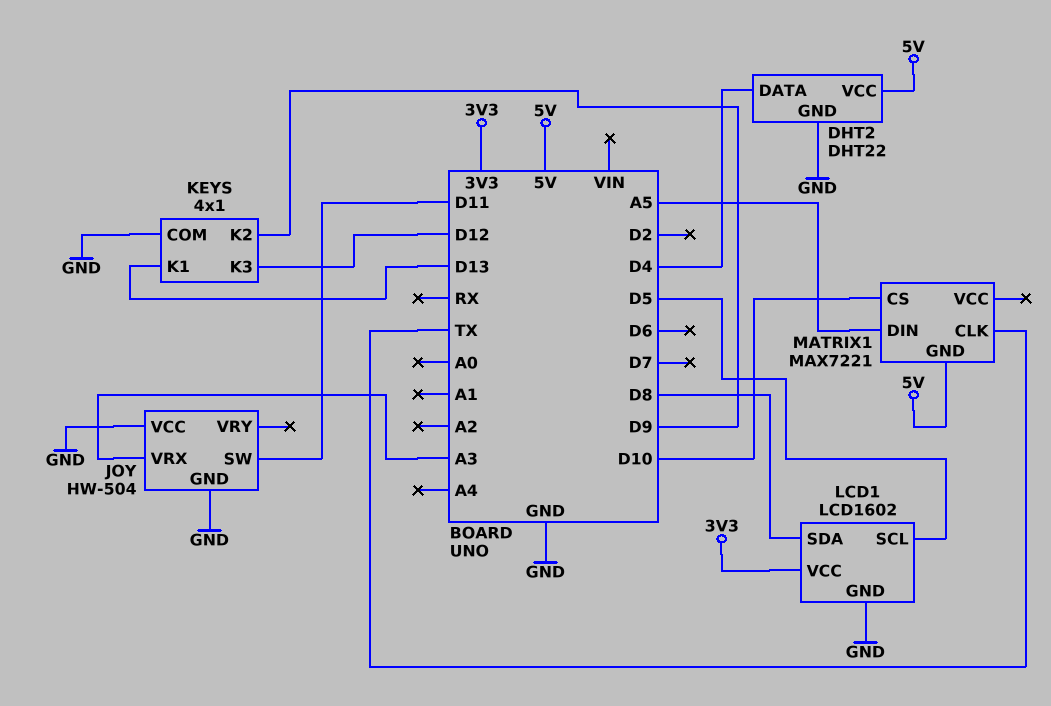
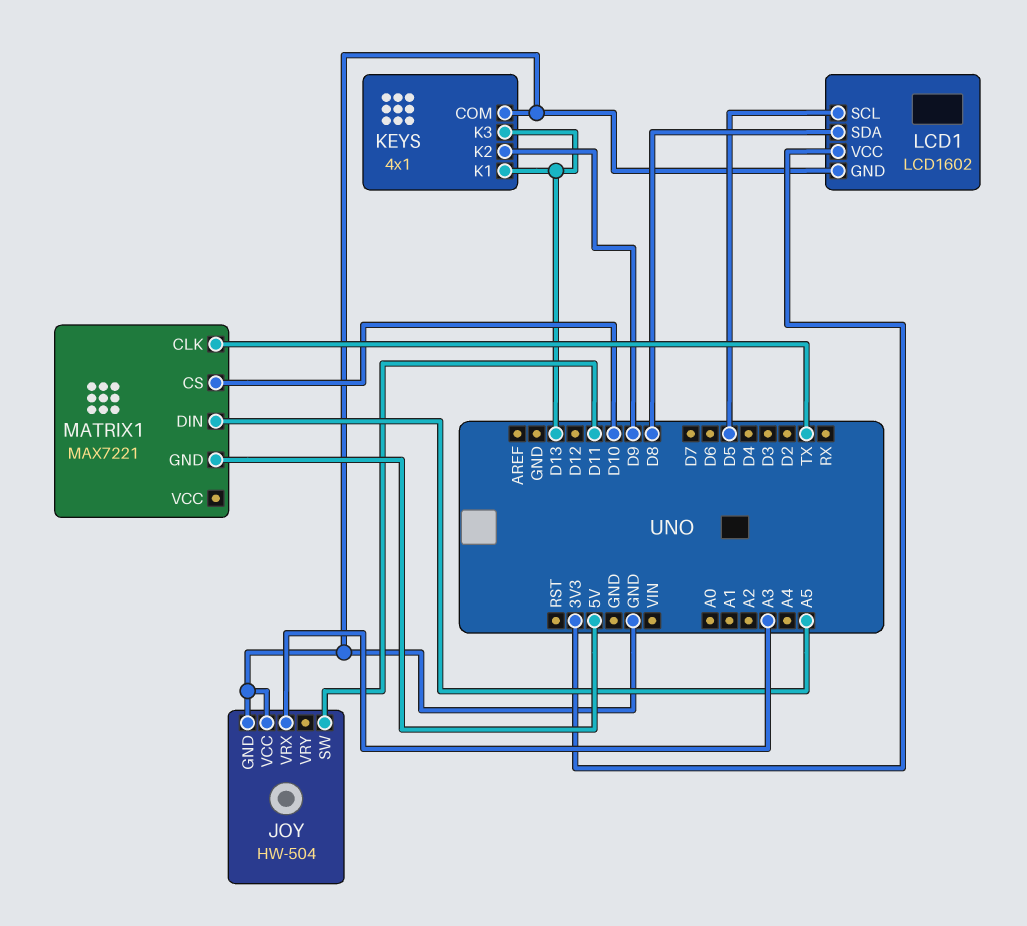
DHT2: DHT22 -> none
DHT2 pin DATA: D4 -> none
DHT2 pin GND: GND -> none
DHT2 pin VCC: 5V -> none
KEYS pin K3: D12 -> D13

